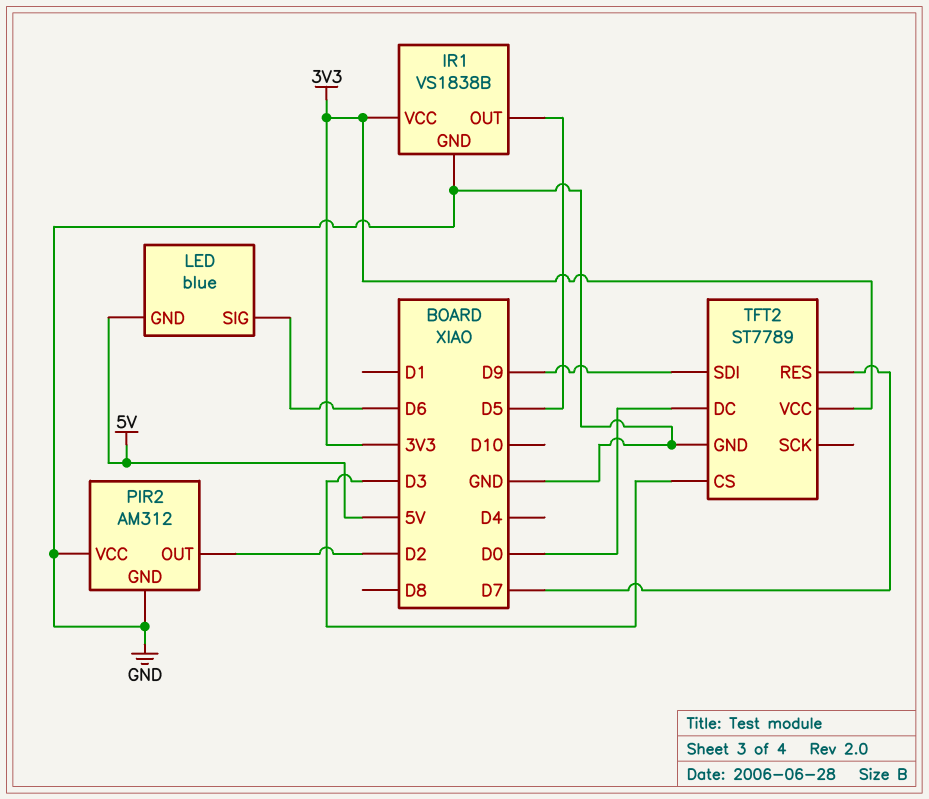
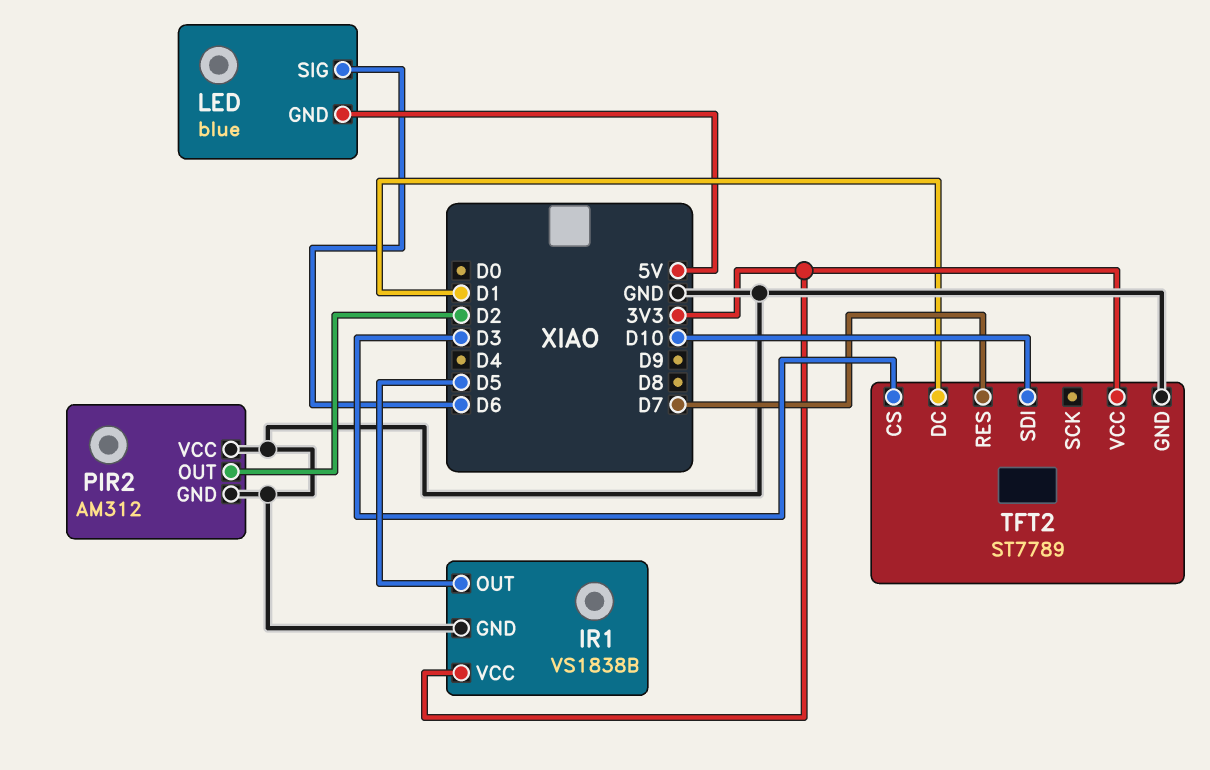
TFT2 pin DC: D0 -> D1
TFT2 pin SDI: D9 -> D10

